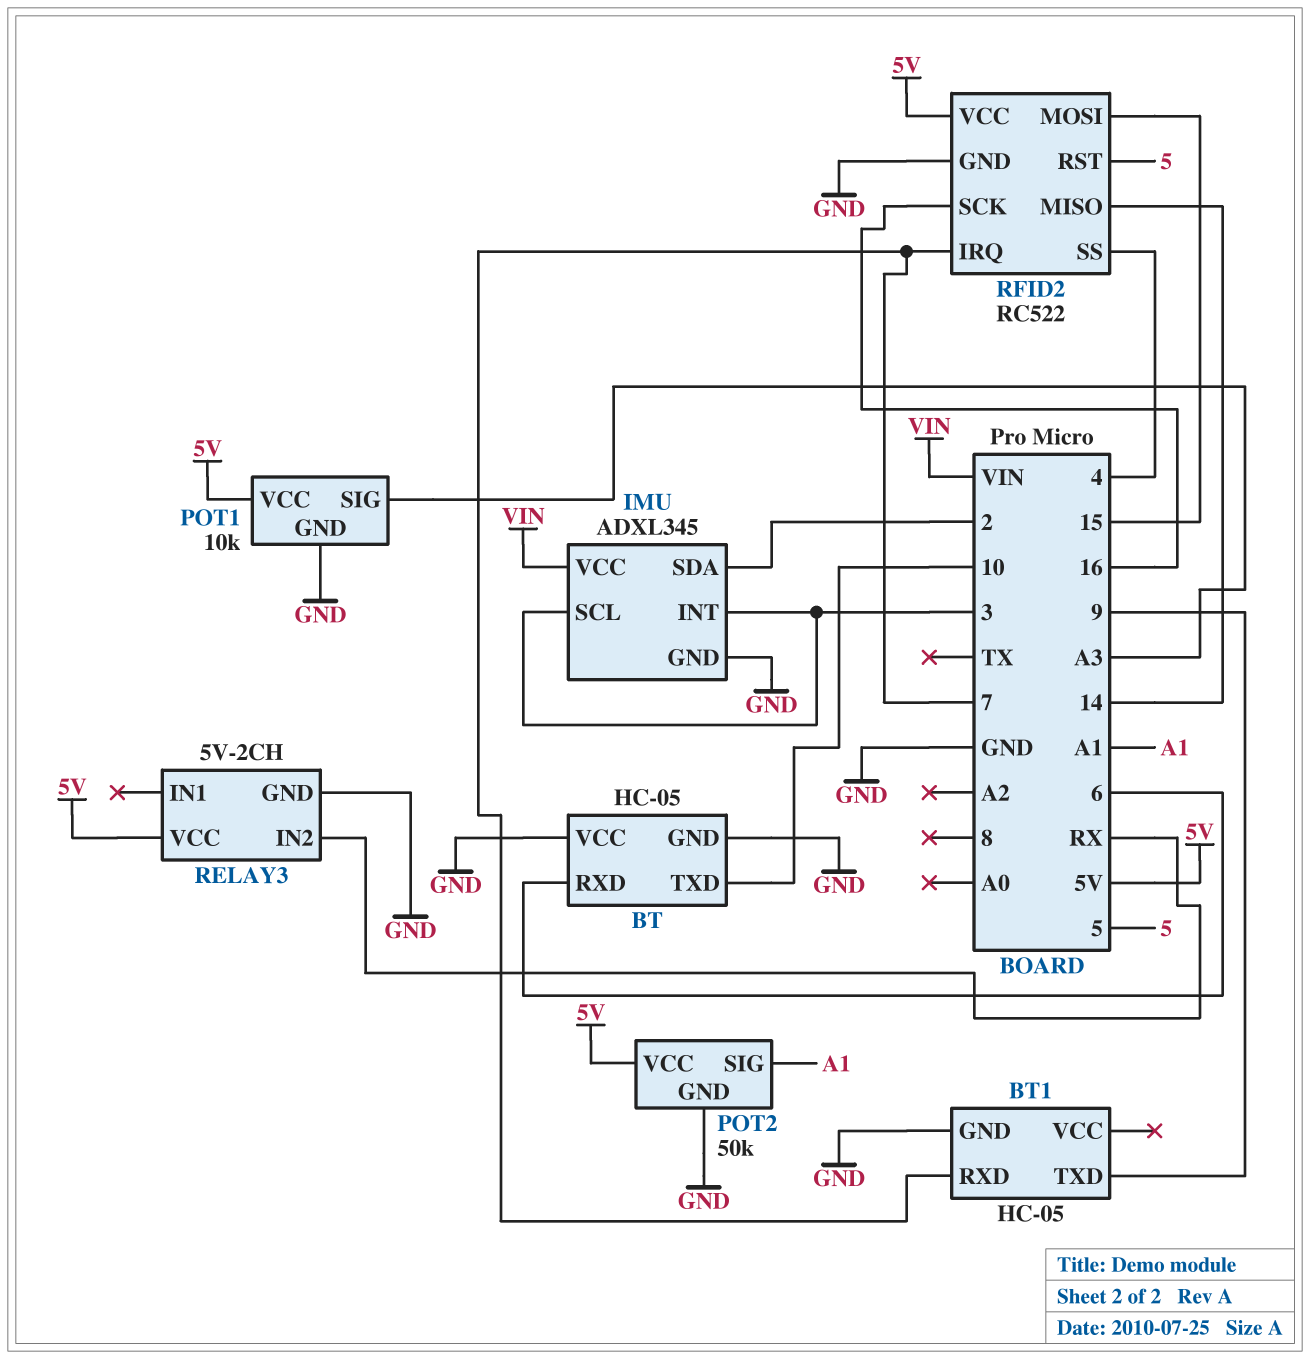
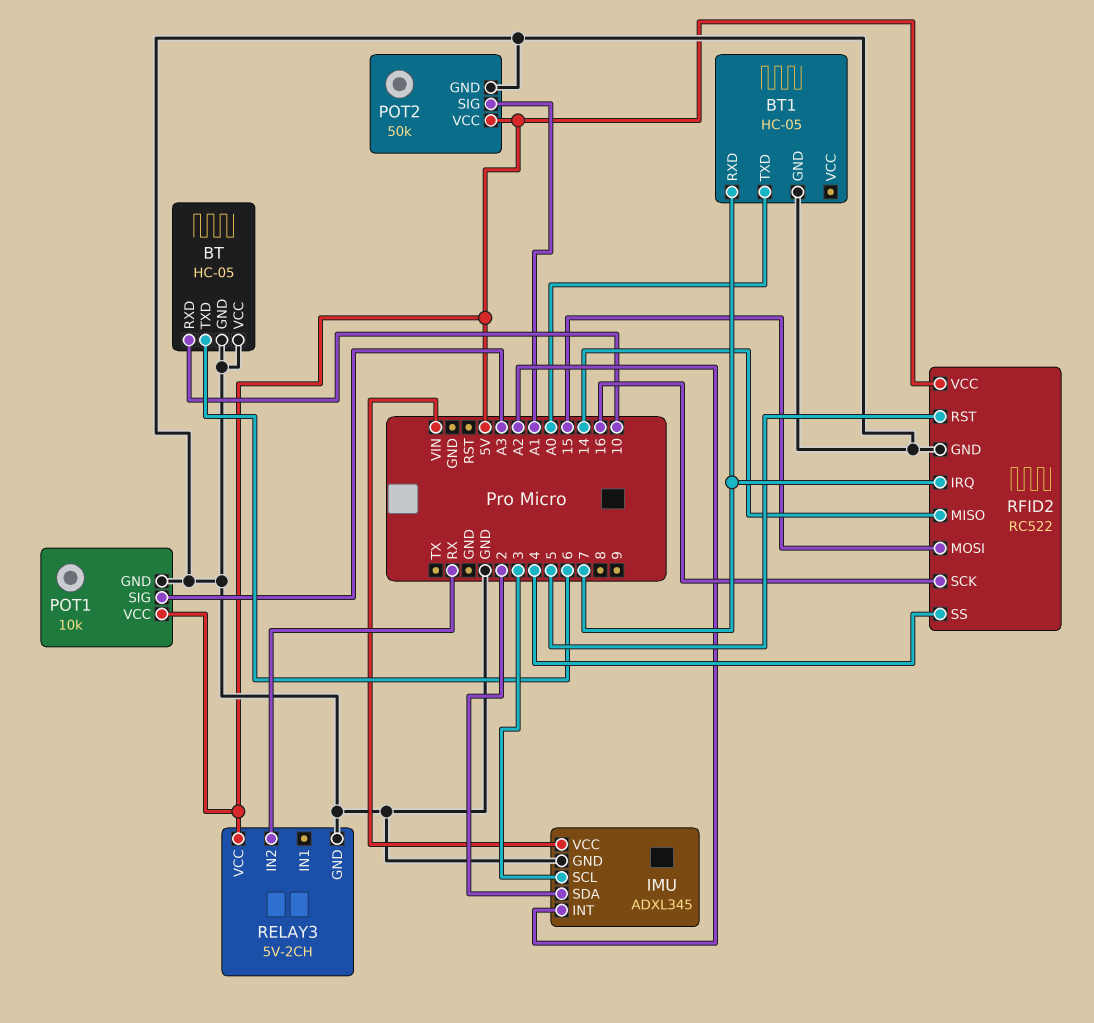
BT pin RXD: 6 -> 10
BT pin TXD: 10 -> 6
BT1 pin TXD: 9 -> A0
IMU pin INT: 3 -> A2

